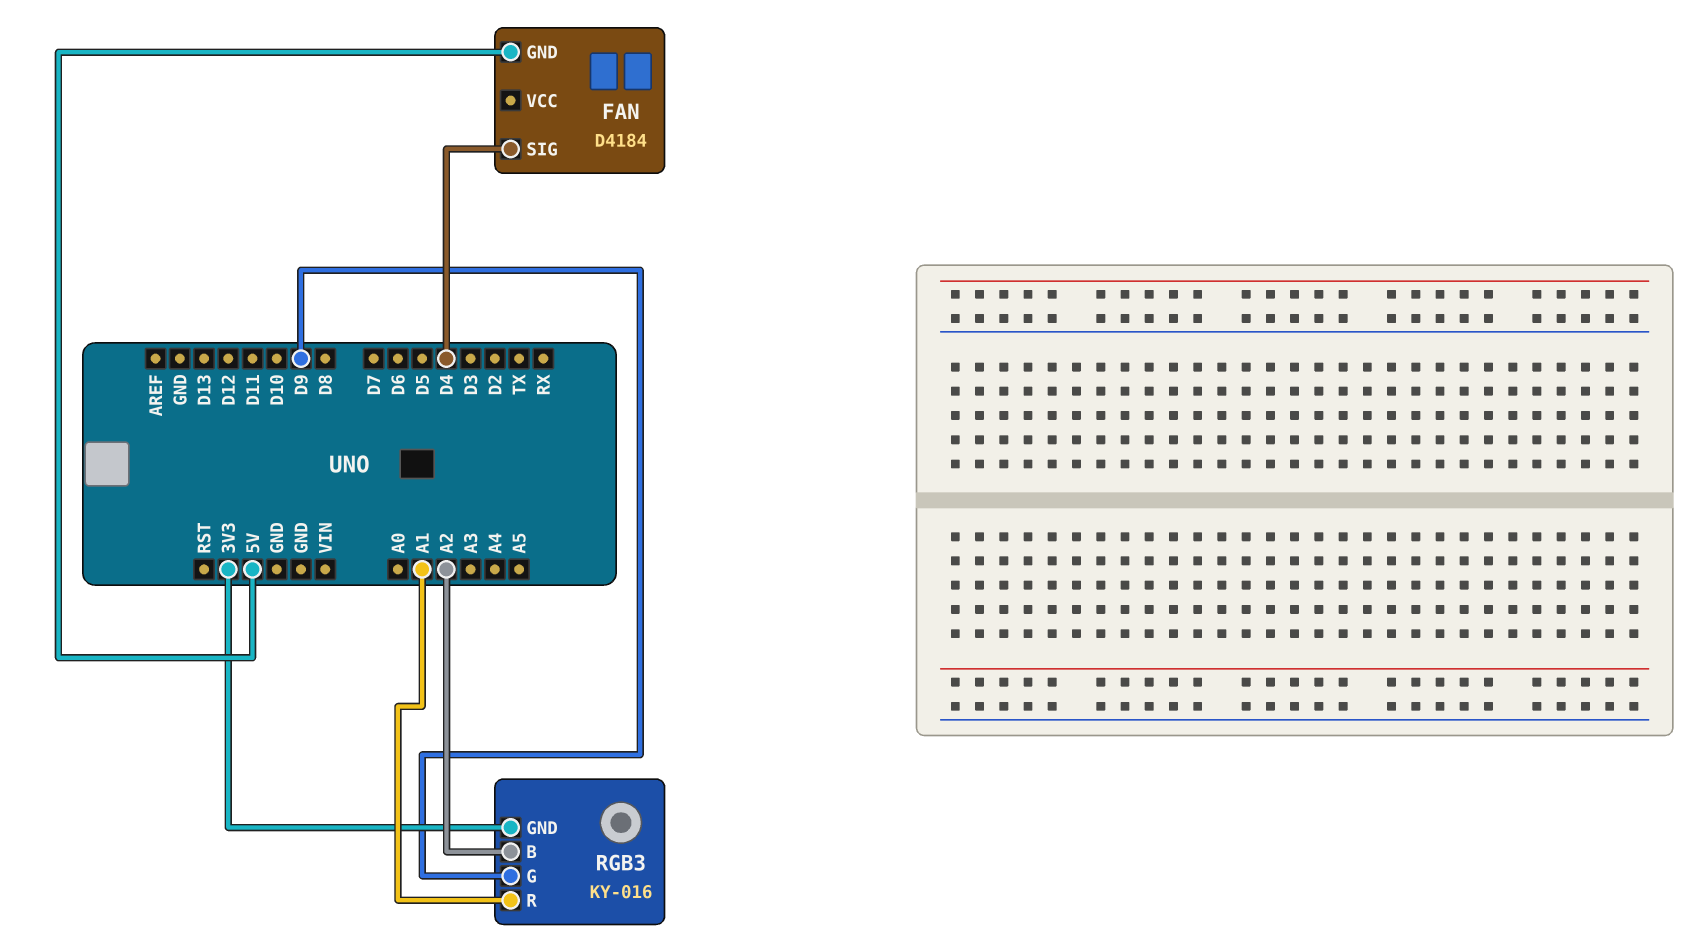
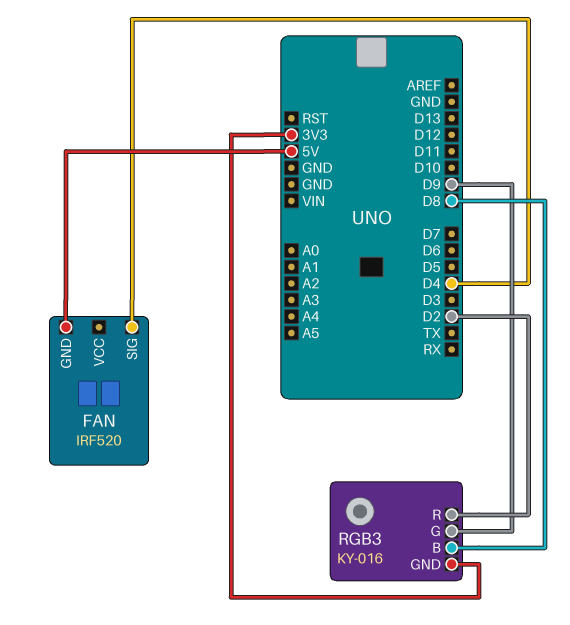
FAN: D4184 -> IRF520
RGB3 pin B: A2 -> D8
RGB3 pin R: A1 -> D2

